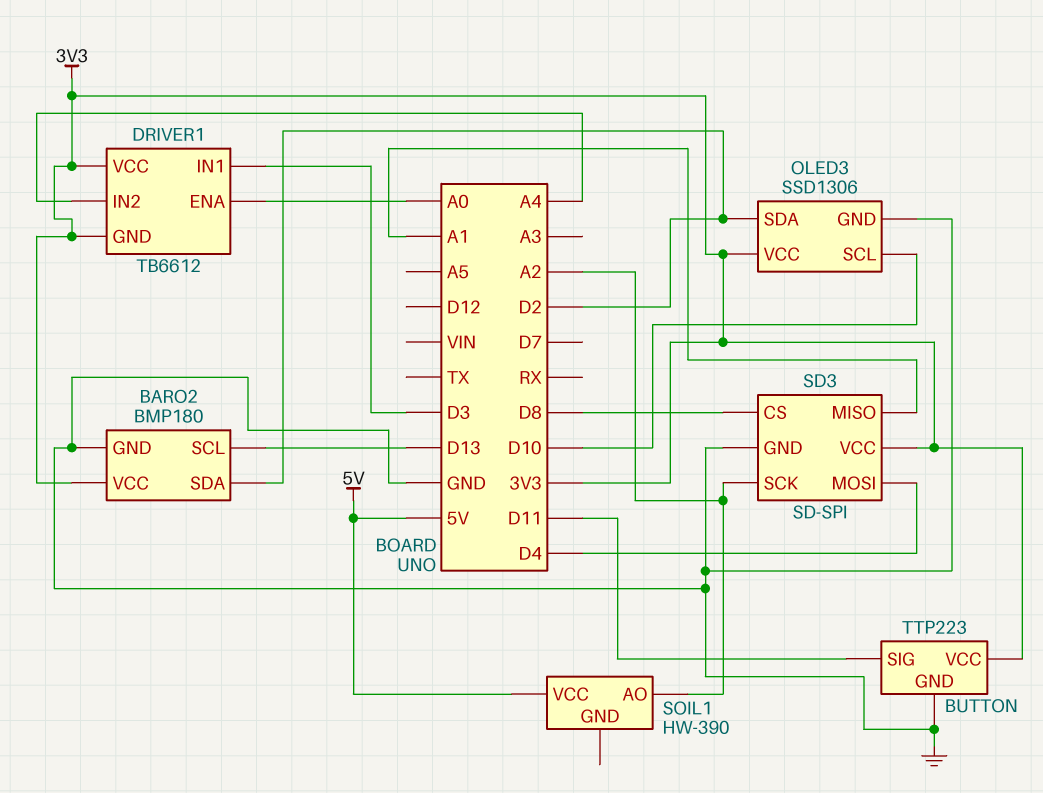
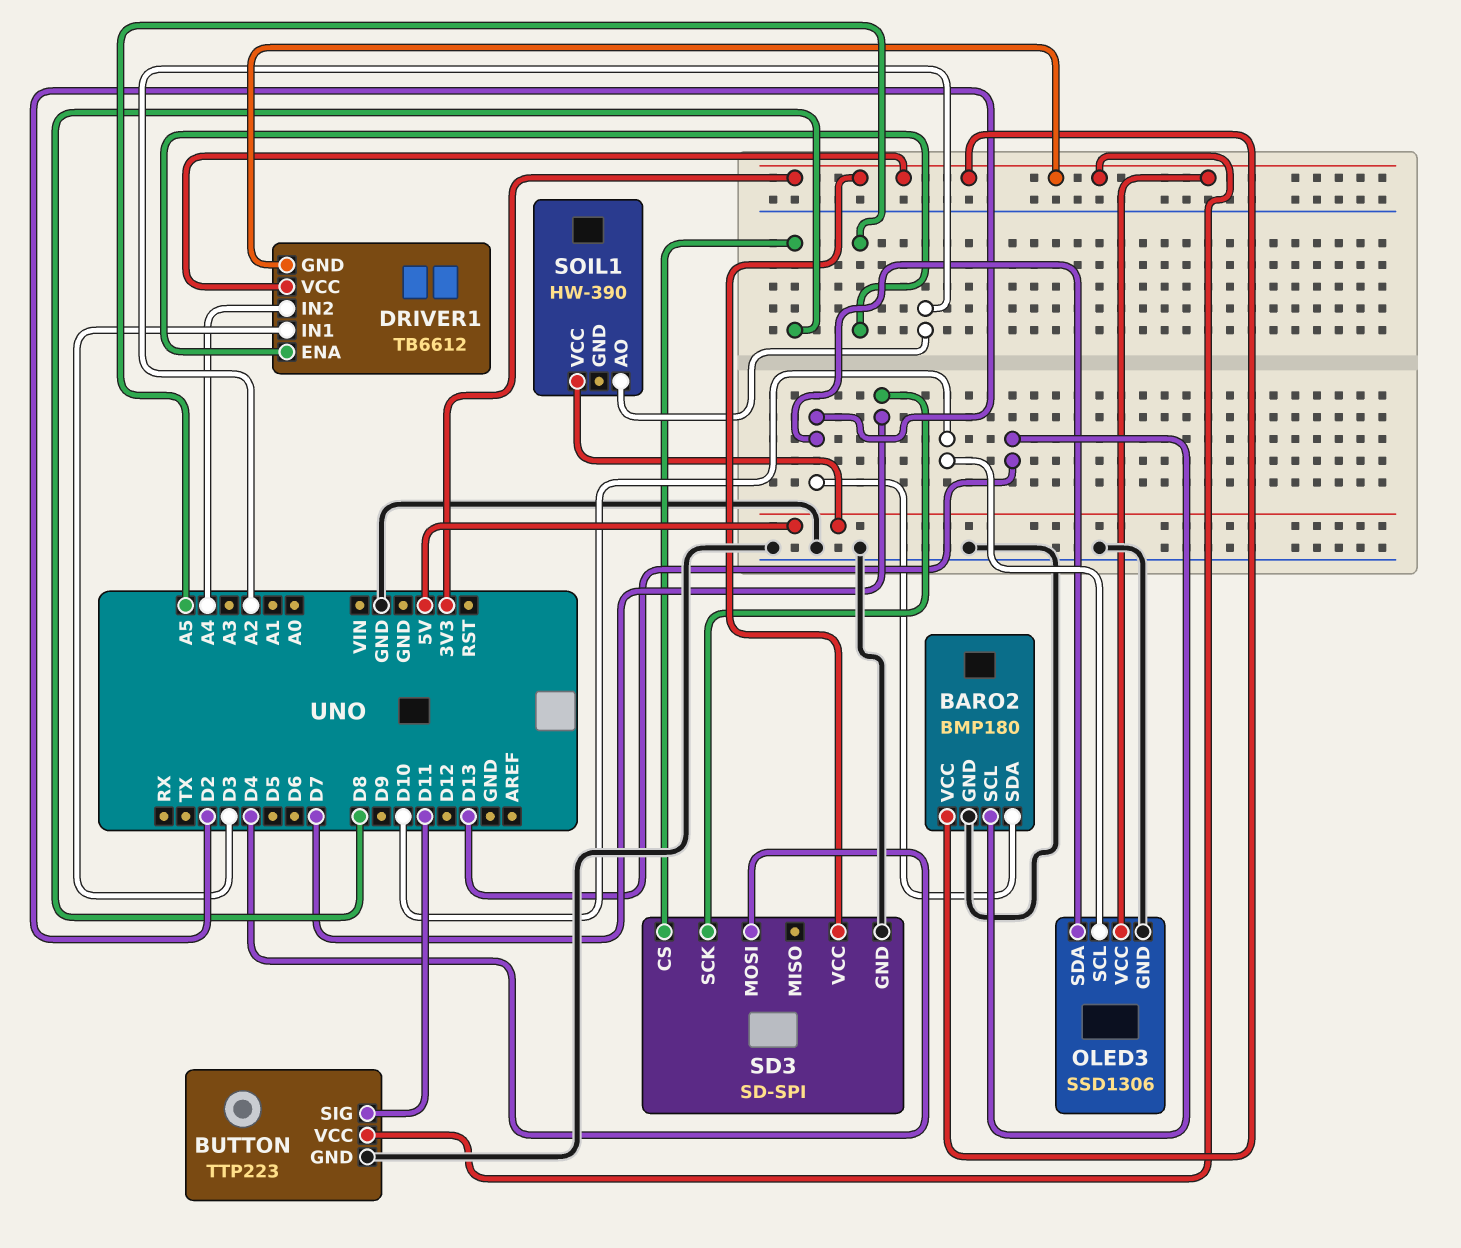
DRIVER1 pin ENA: A0 -> A5
SD3 pin MISO: A1 -> none
SD3 pin SCK: A2 -> D7

